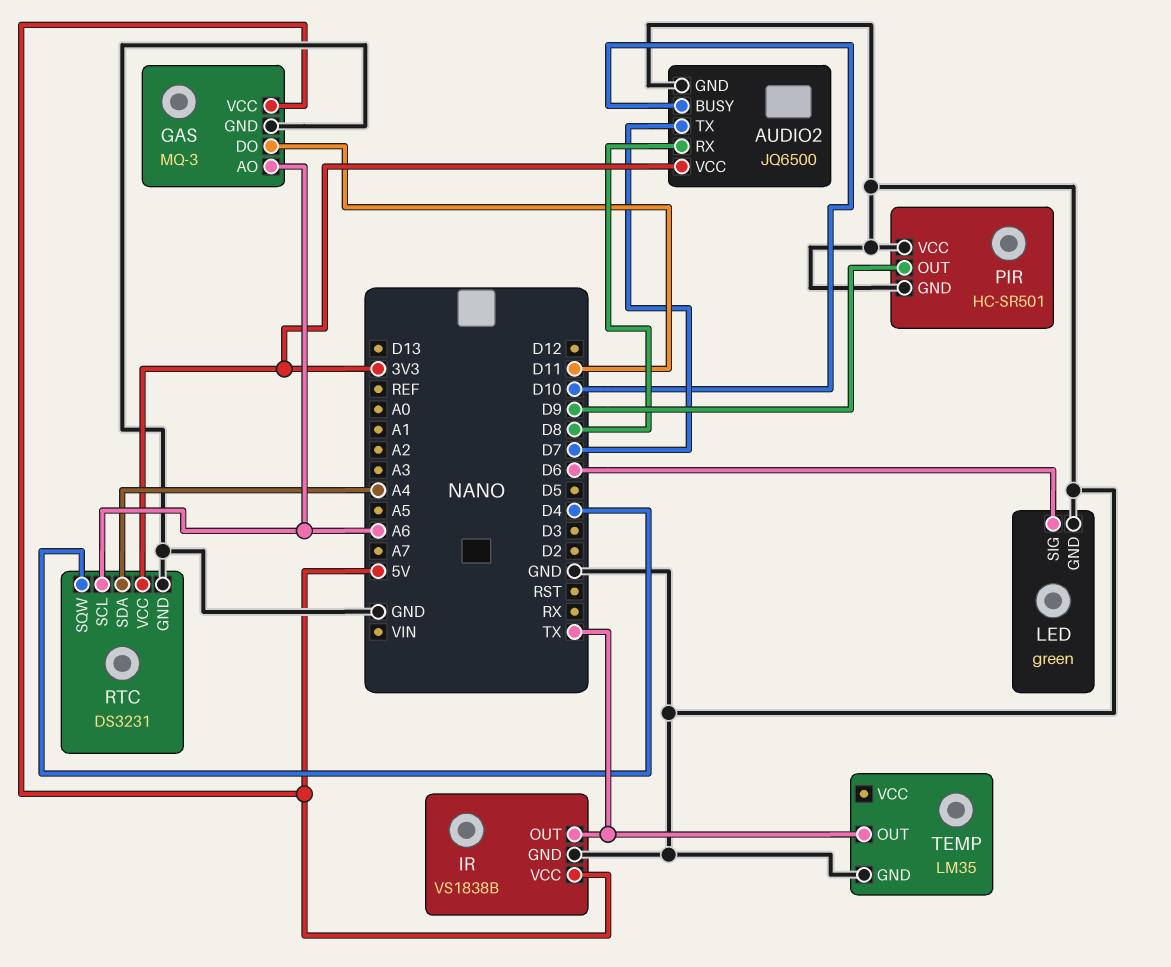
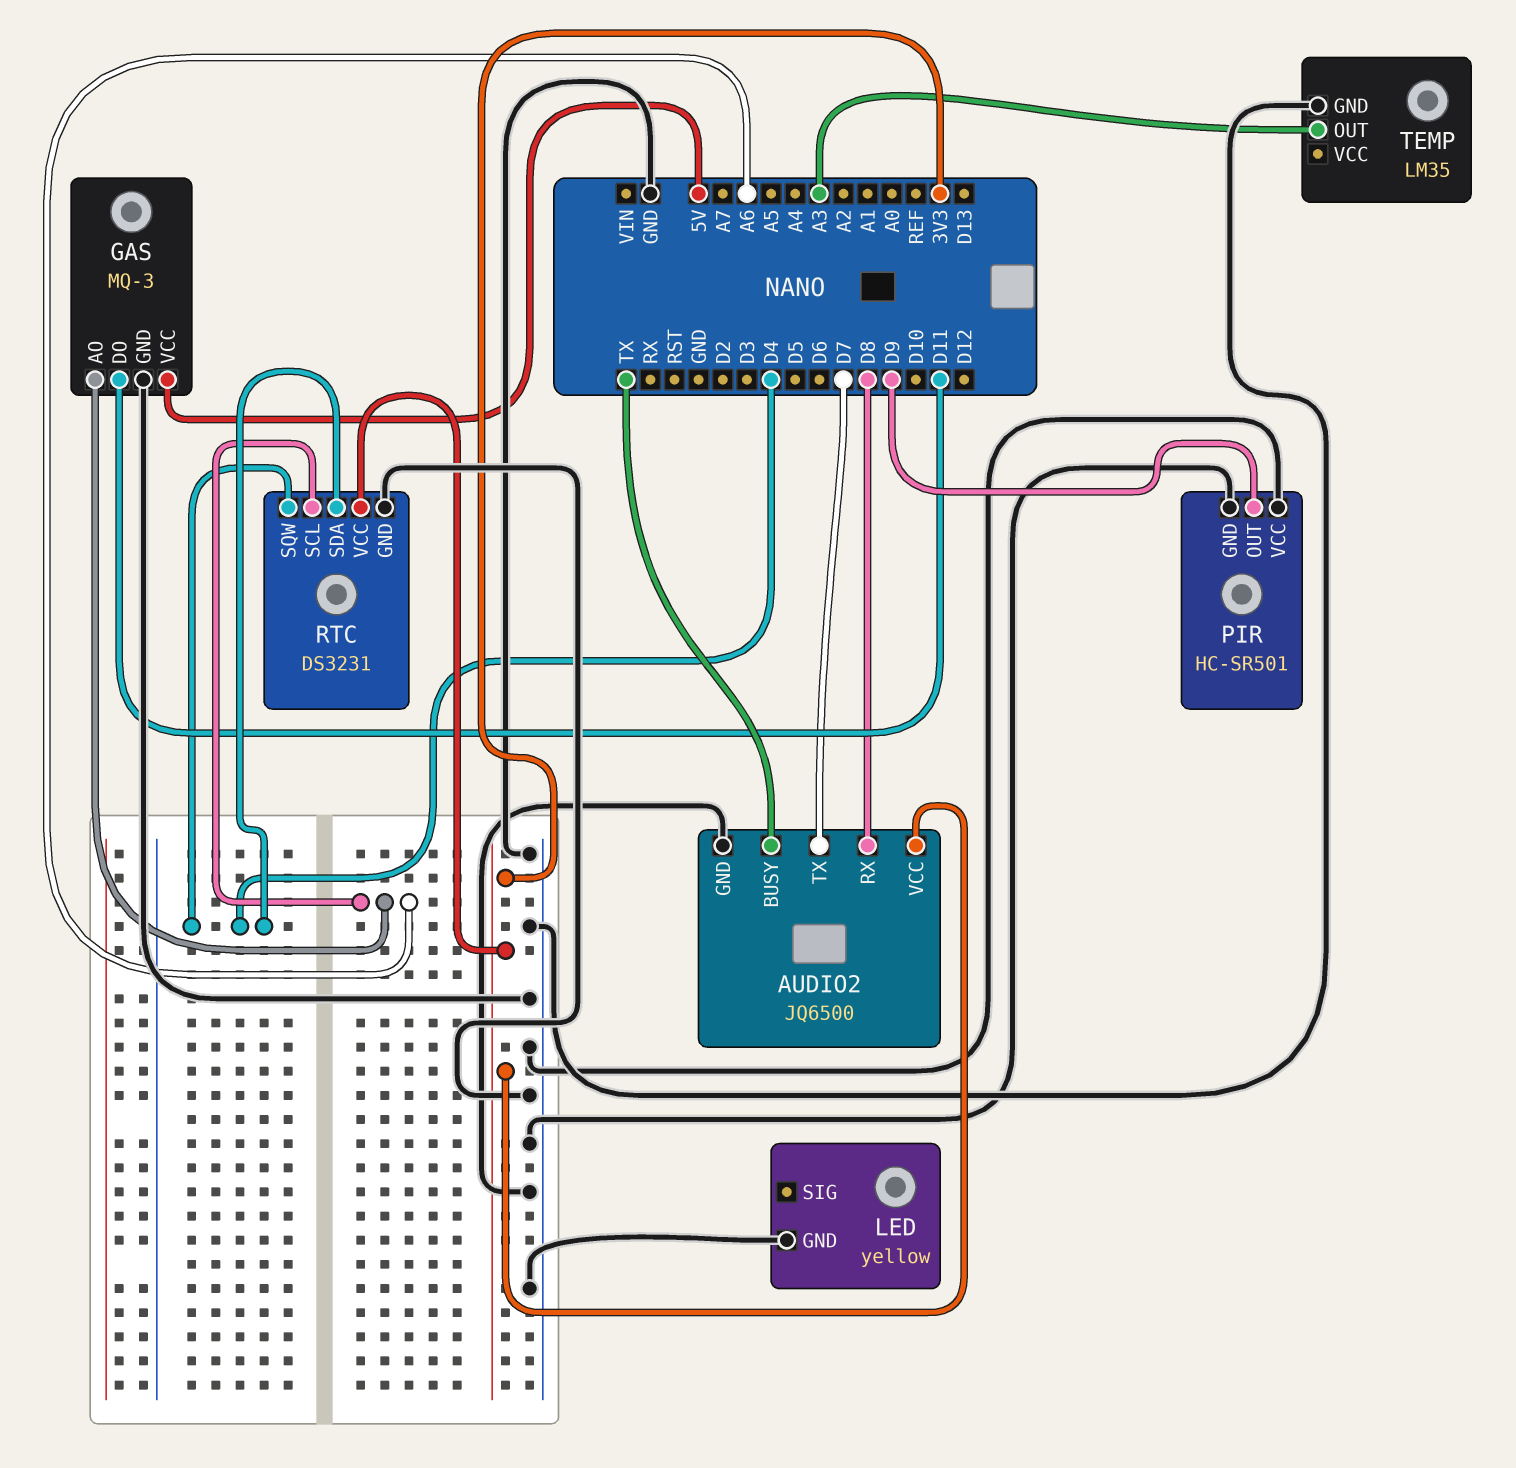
AUDIO2 pin BUSY: D10 -> TX
IR: VS1838B -> none
IR pin GND: GND -> none
IR pin OUT: TX -> none
IR pin VCC: 5V -> none
LED: green -> yellow
LED pin SIG: D6 -> none
RTC pin SDA: A4 -> D4
TEMP pin OUT: TX -> A3

